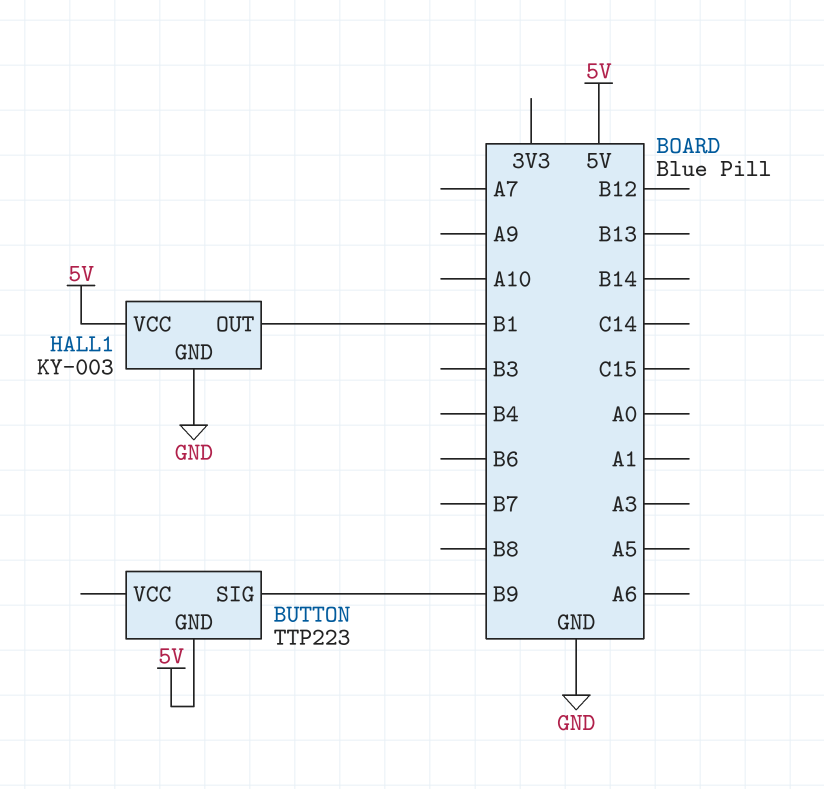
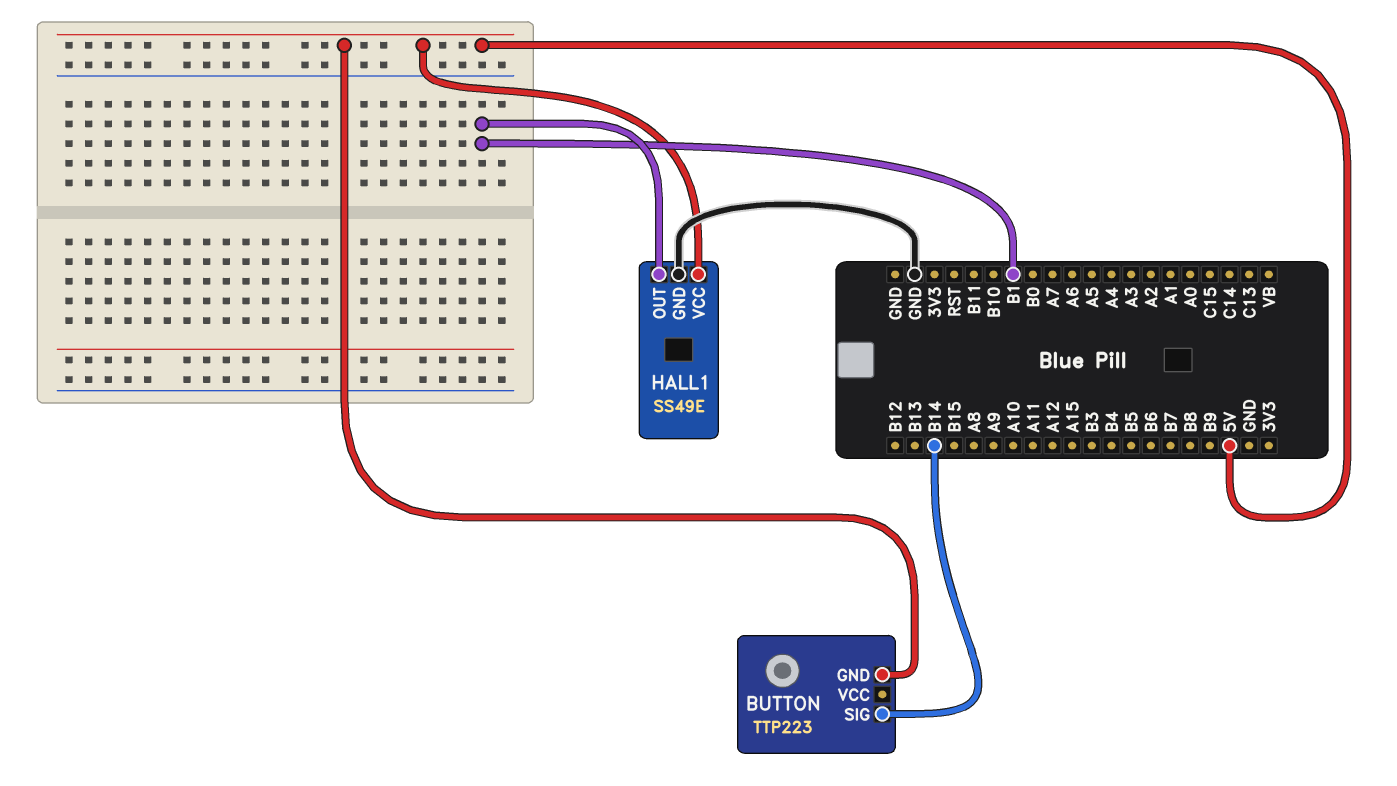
BUTTON pin SIG: B9 -> B14
HALL1: KY-003 -> SS49E

